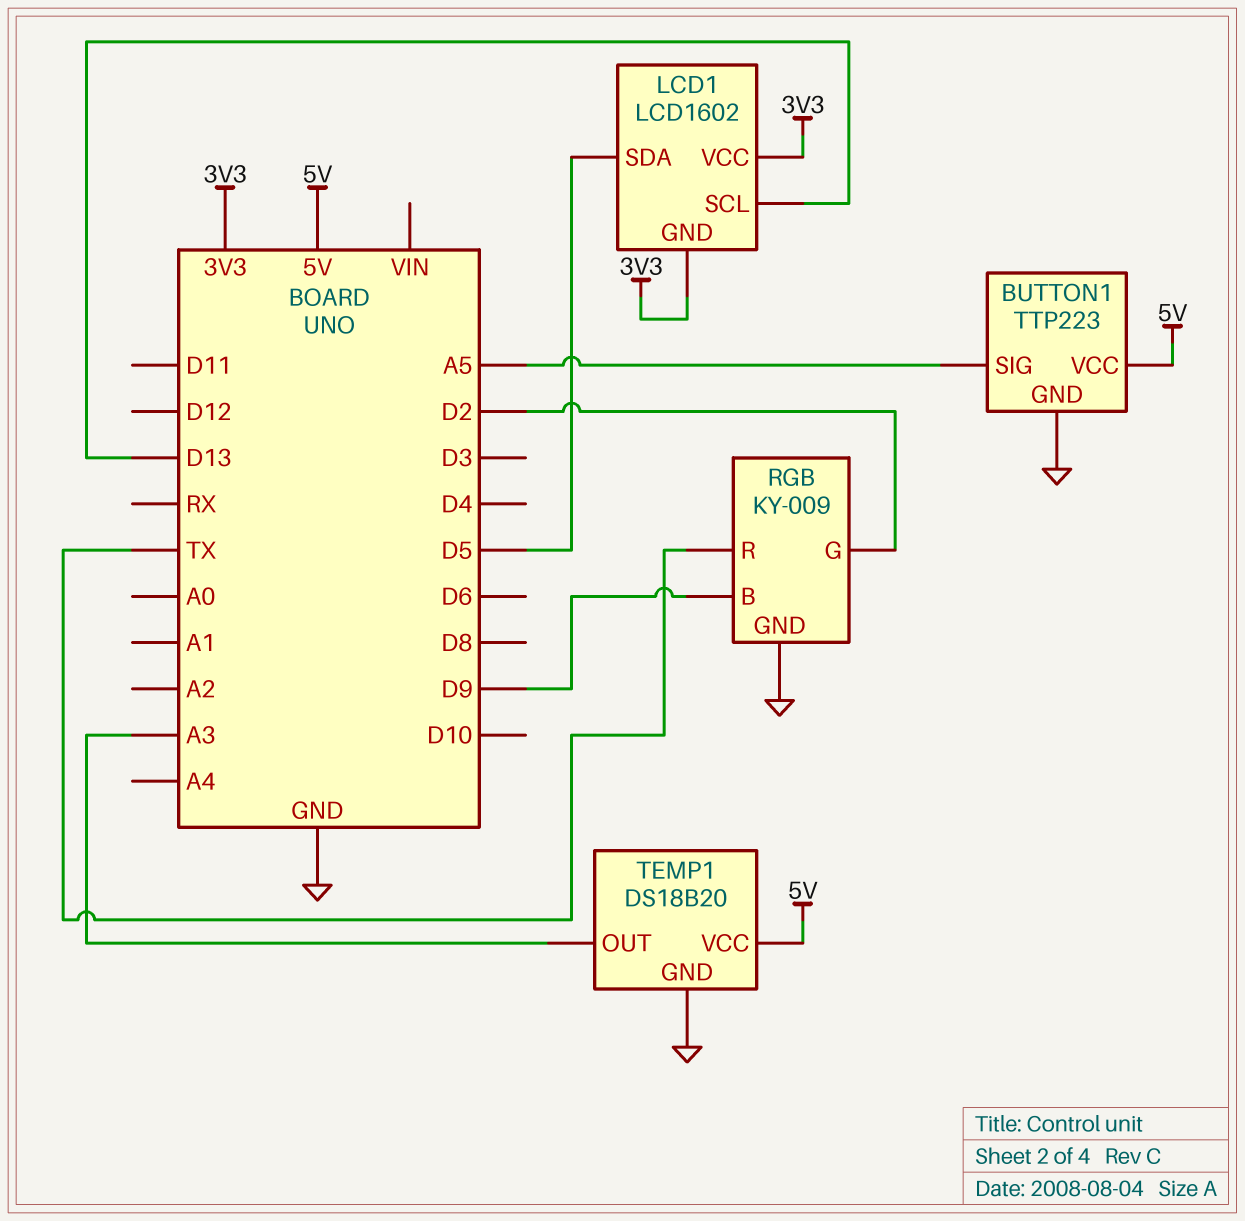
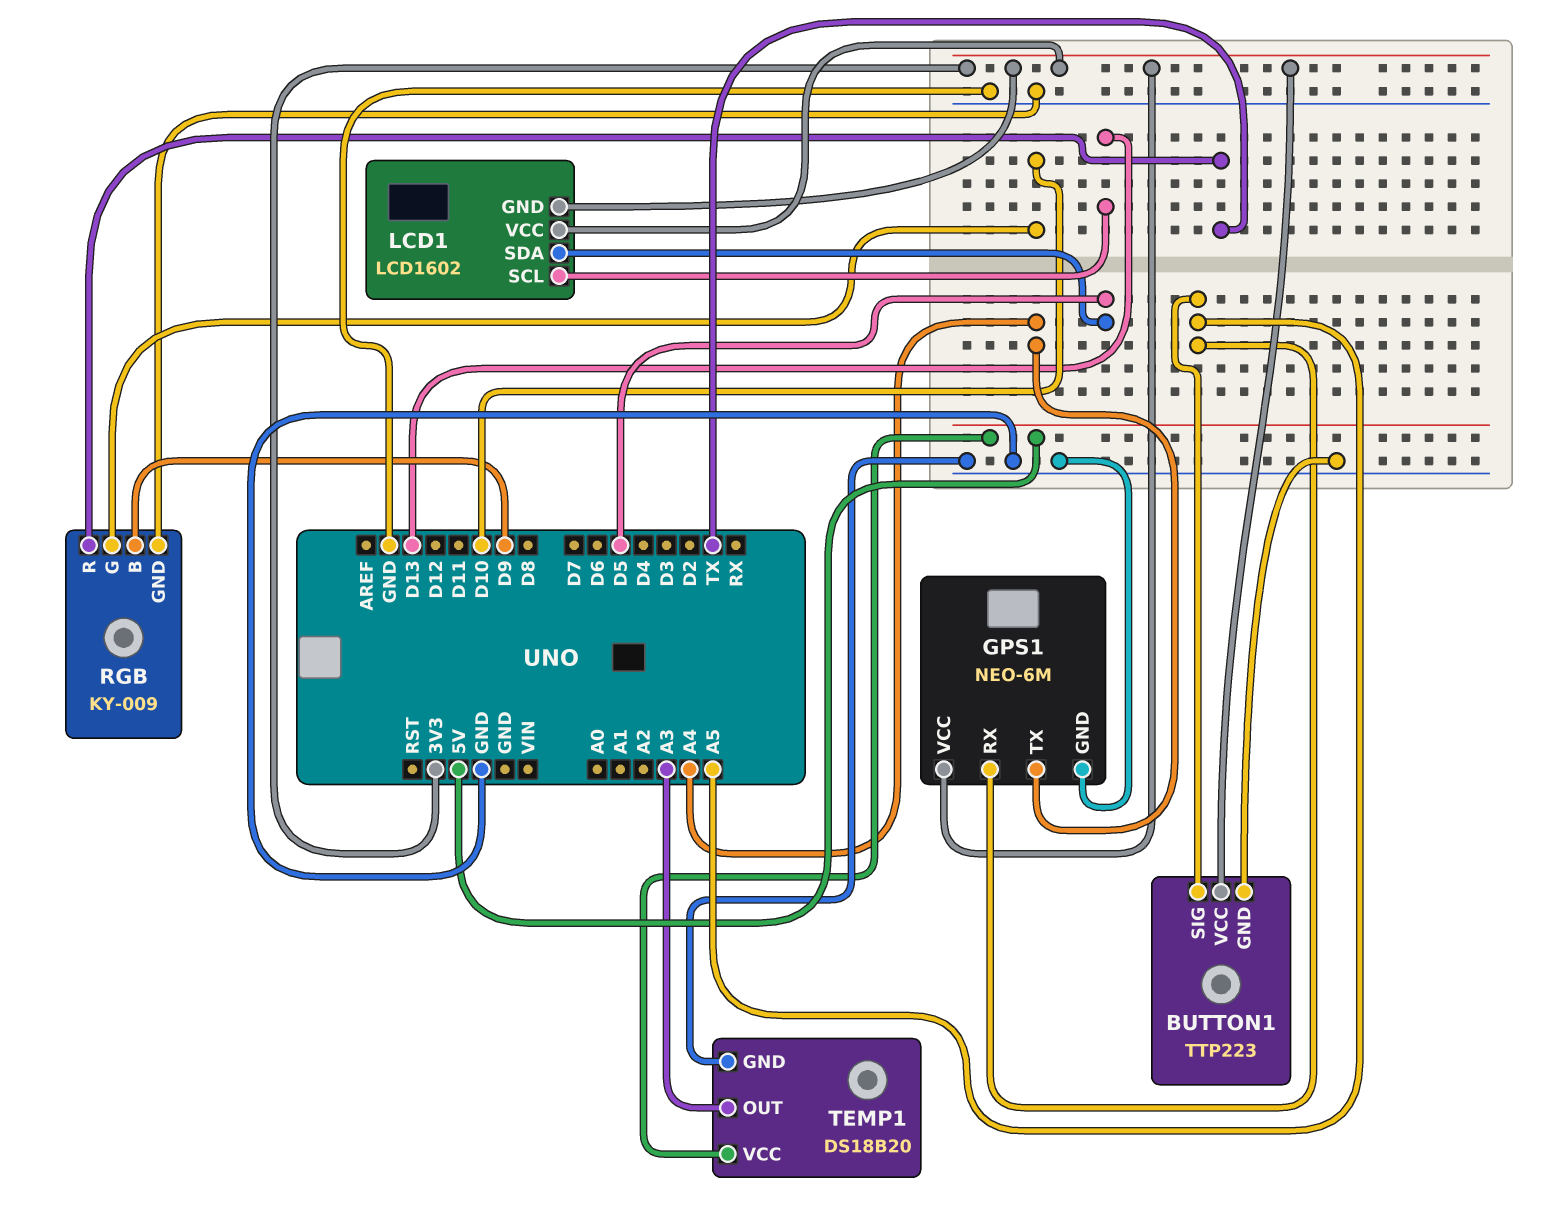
BUTTON1 pin VCC: 5V -> 3V3
GPS1: none -> NEO-6M
GPS1 pin GND: none -> GND
GPS1 pin RX: none -> A5
GPS1 pin TX: none -> A4
GPS1 pin VCC: none -> 3V3
RGB pin G: D2 -> D10

